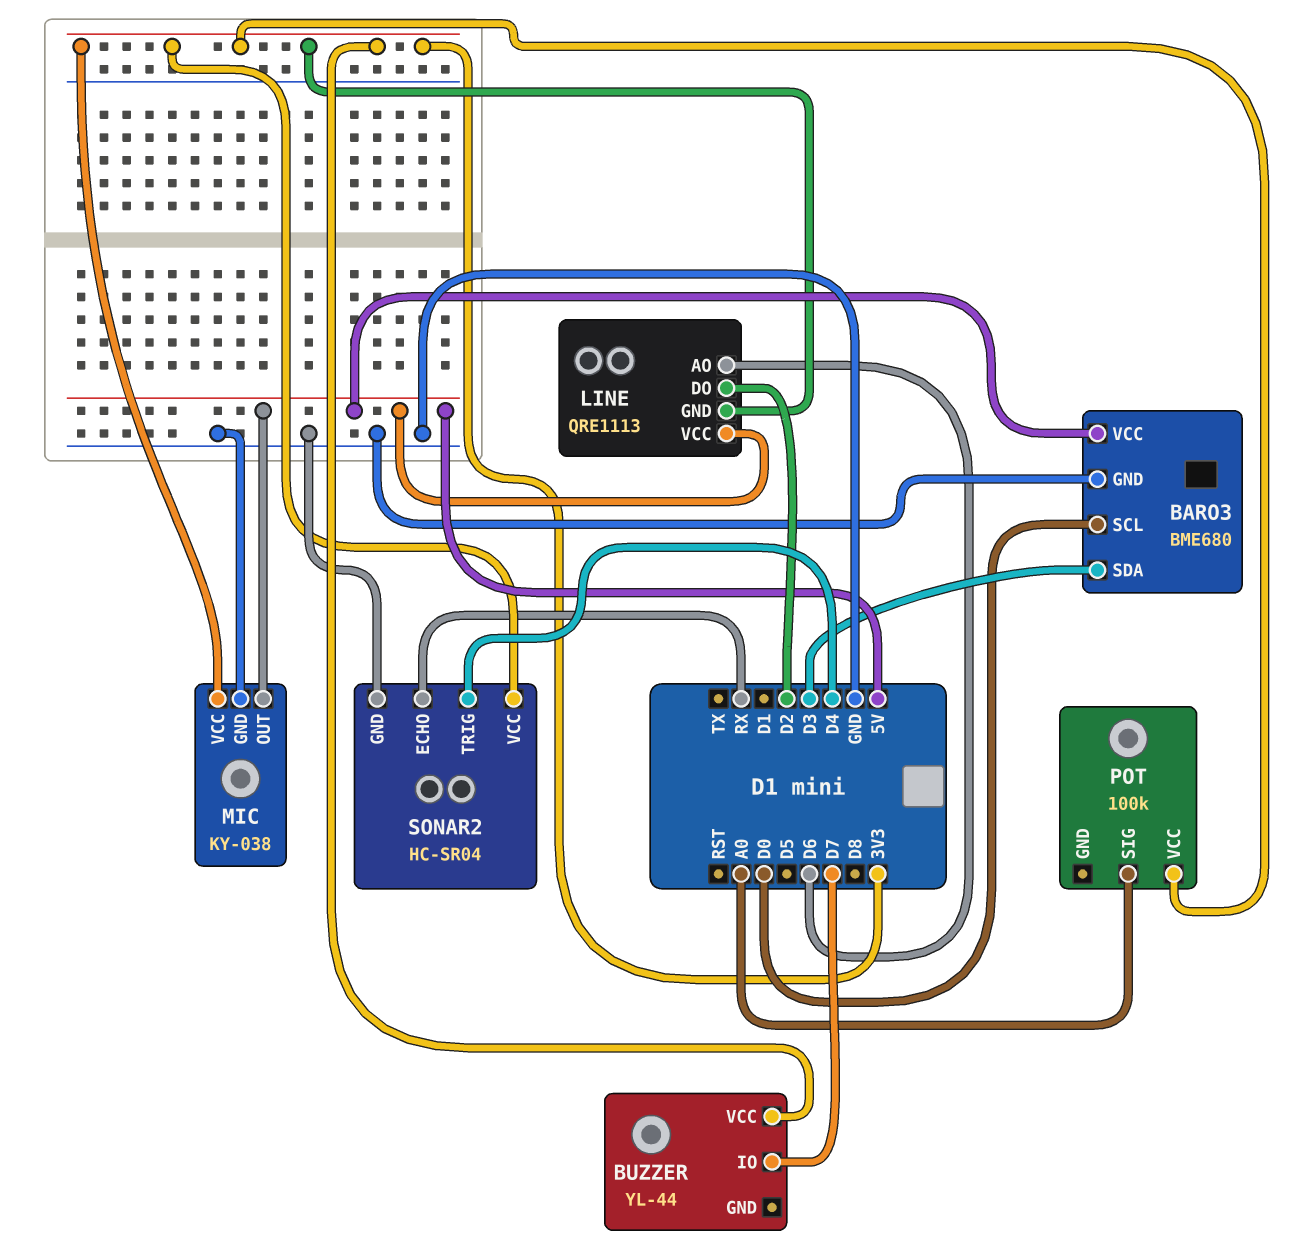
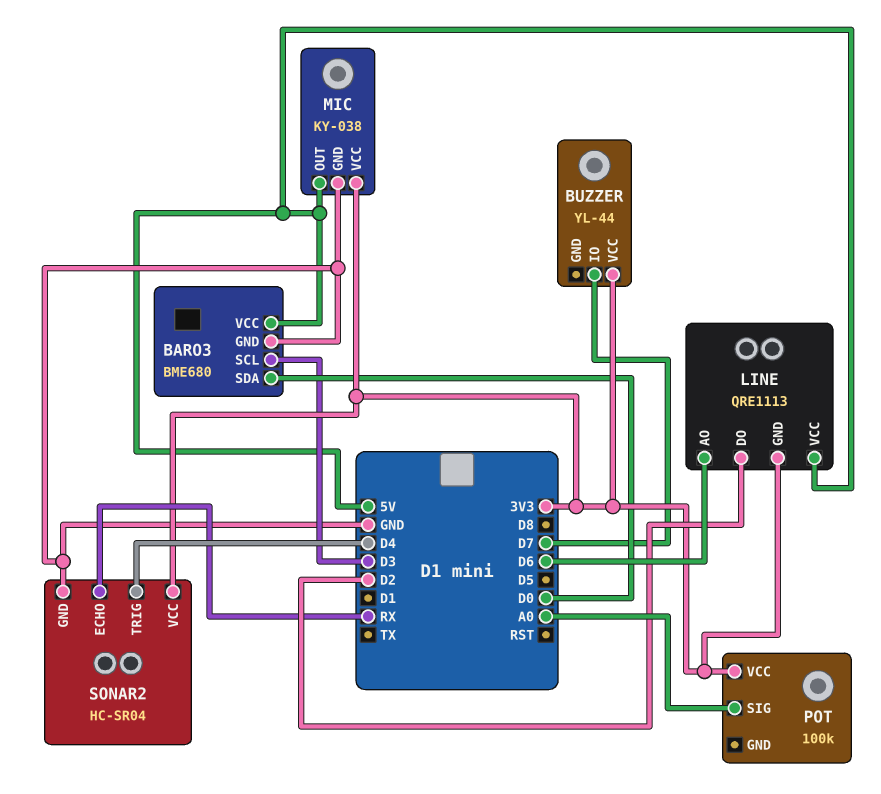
BARO3 pin SCL: D0 -> D3
BARO3 pin SDA: D3 -> D0

